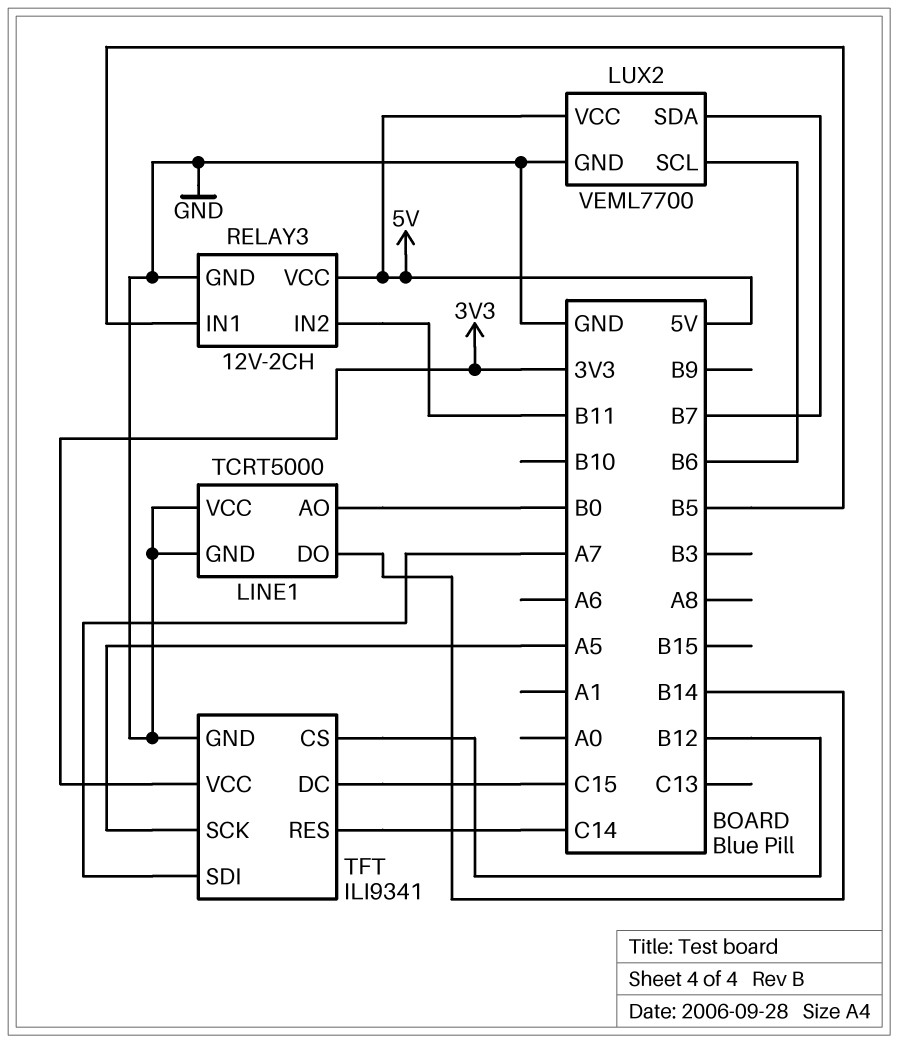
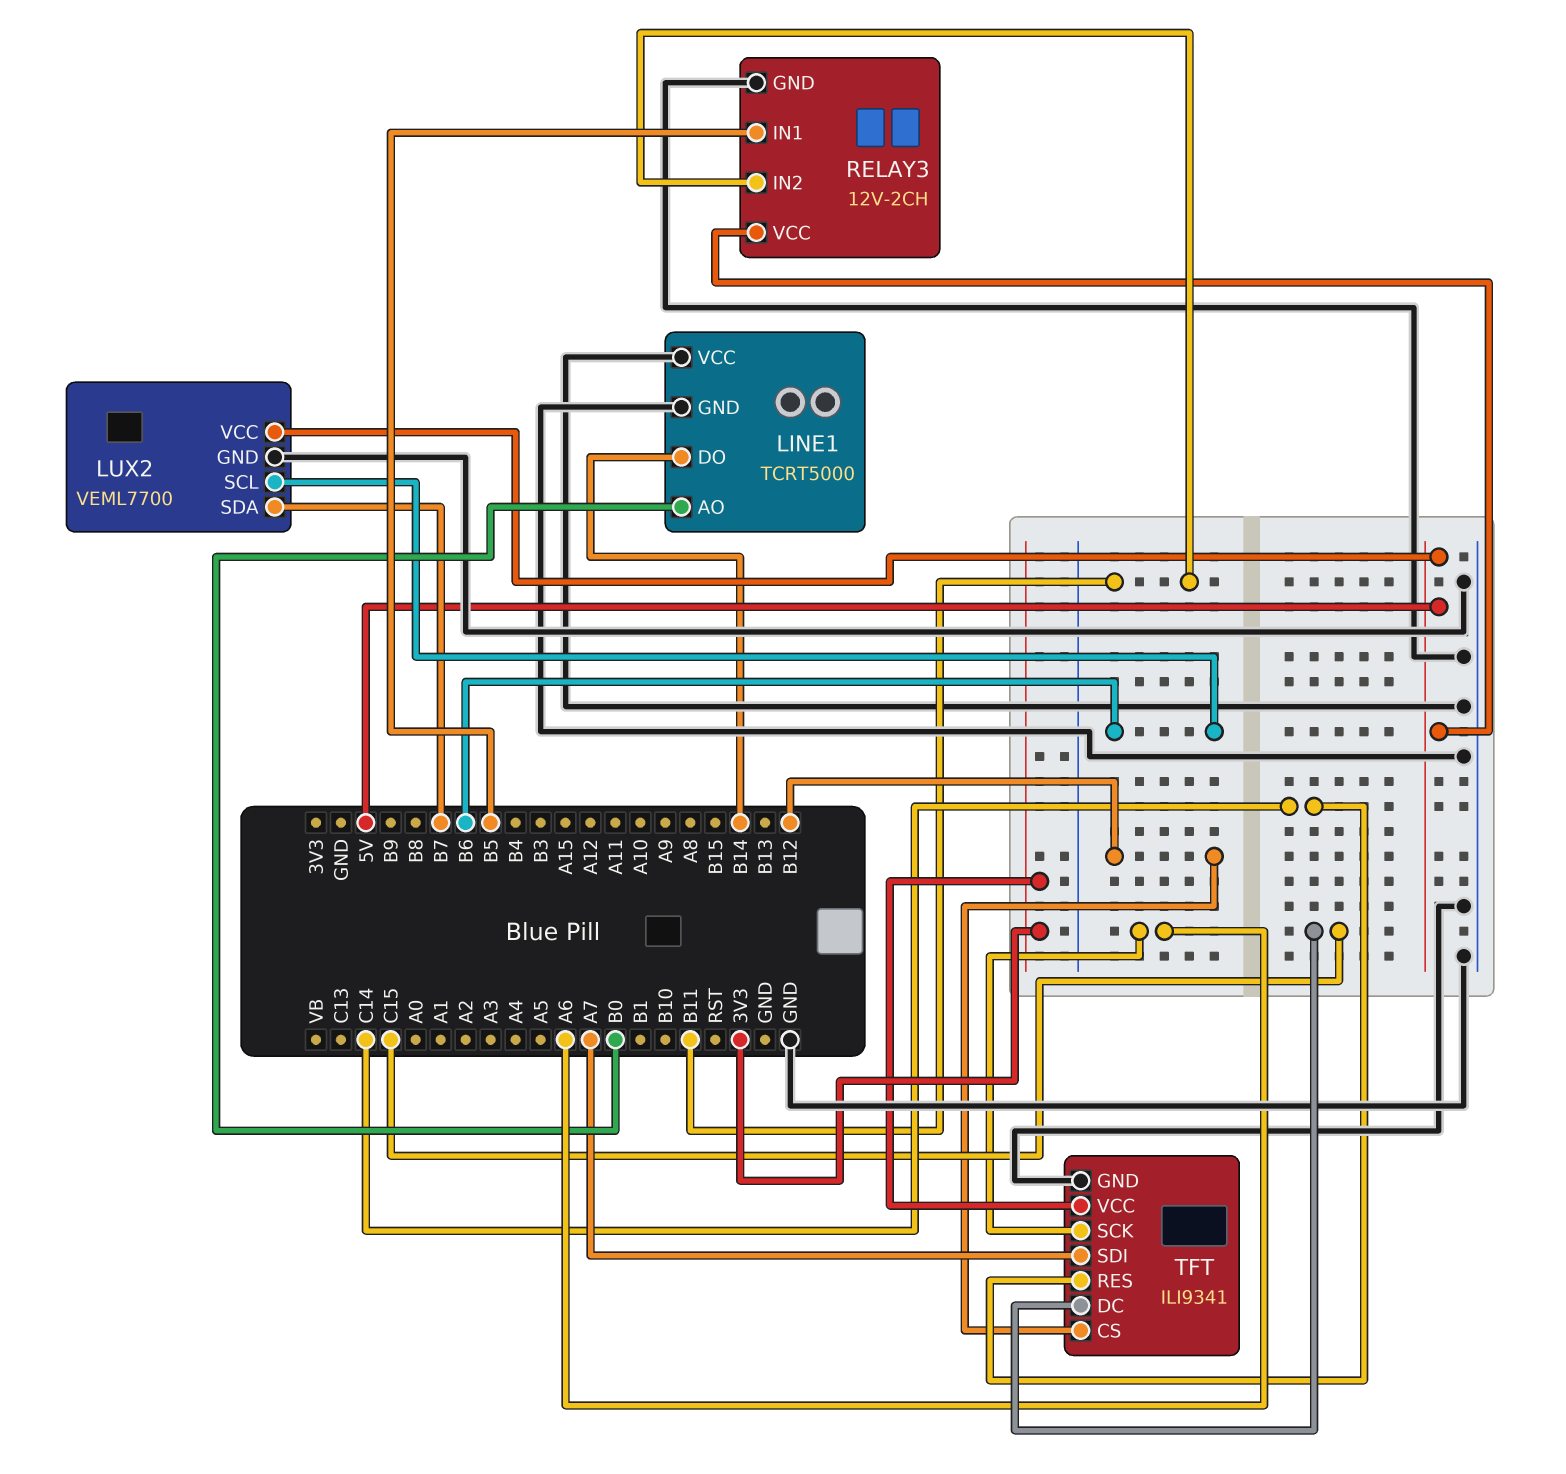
TFT pin SCK: A5 -> A6

